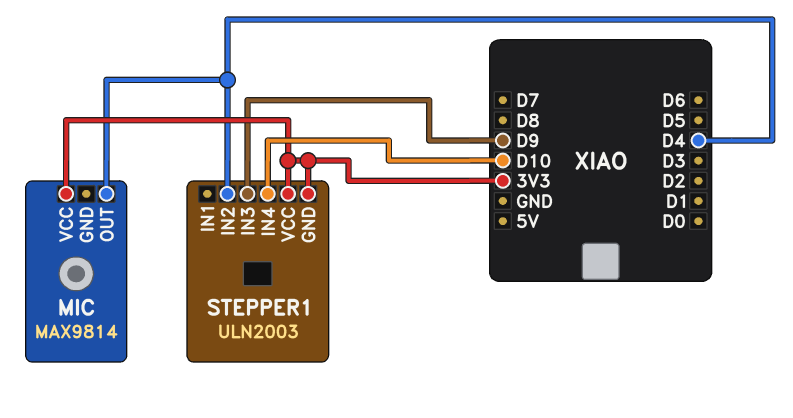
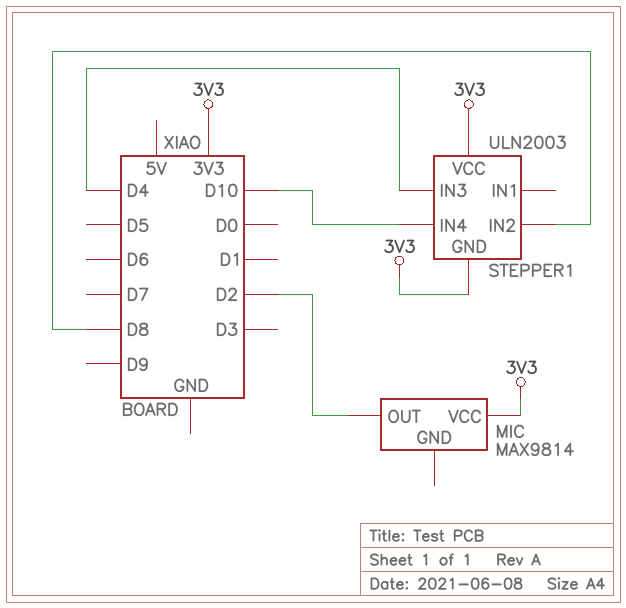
MIC pin OUT: D4 -> D2
STEPPER1 pin IN2: D4 -> D8
STEPPER1 pin IN3: D9 -> D4

